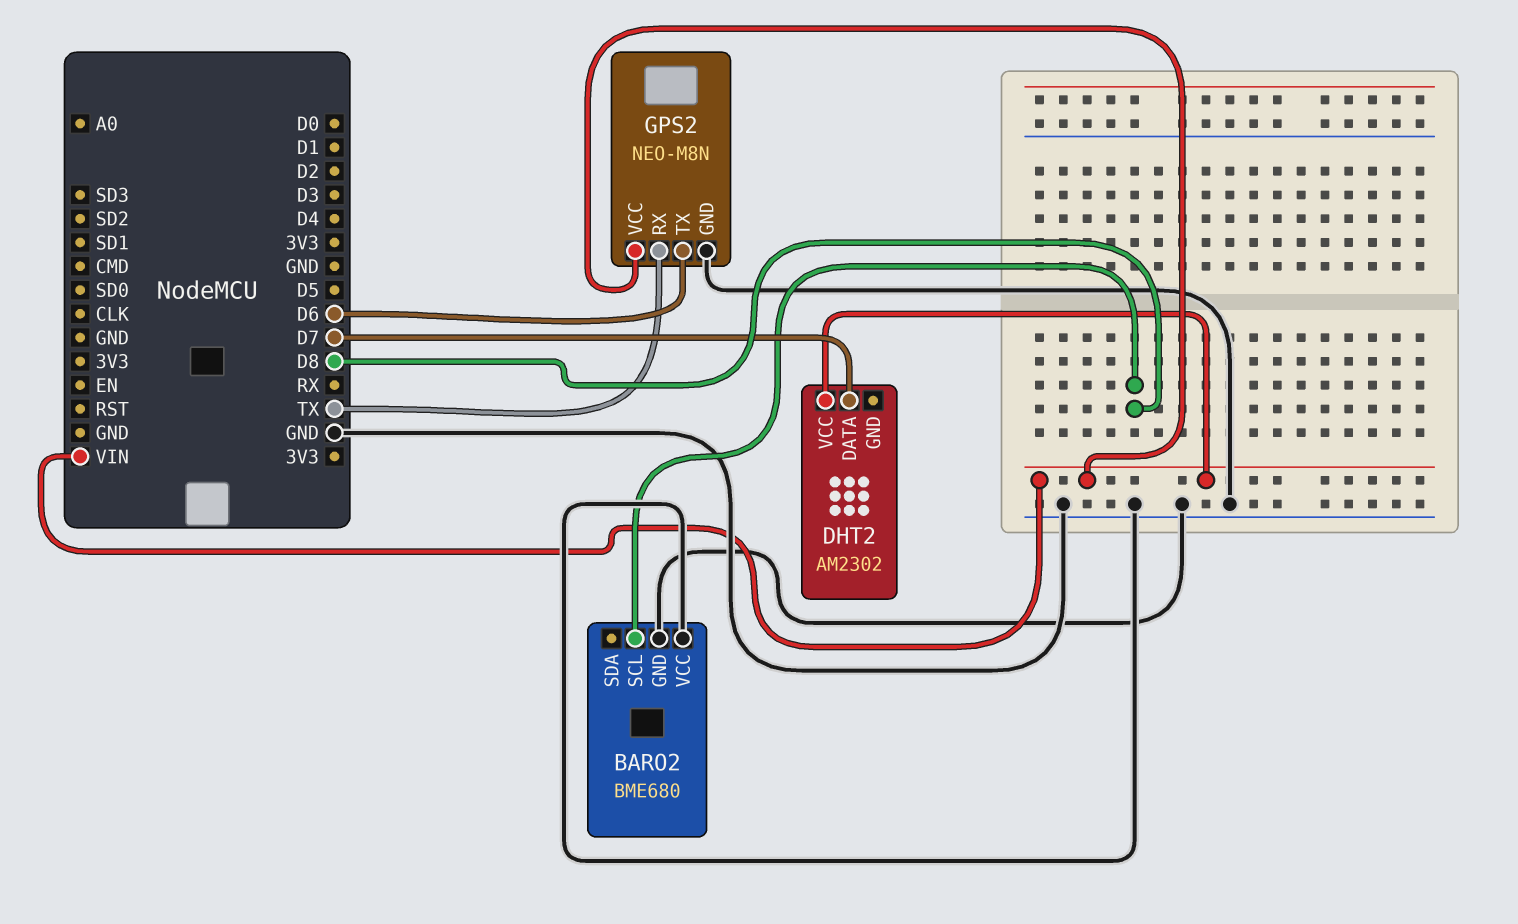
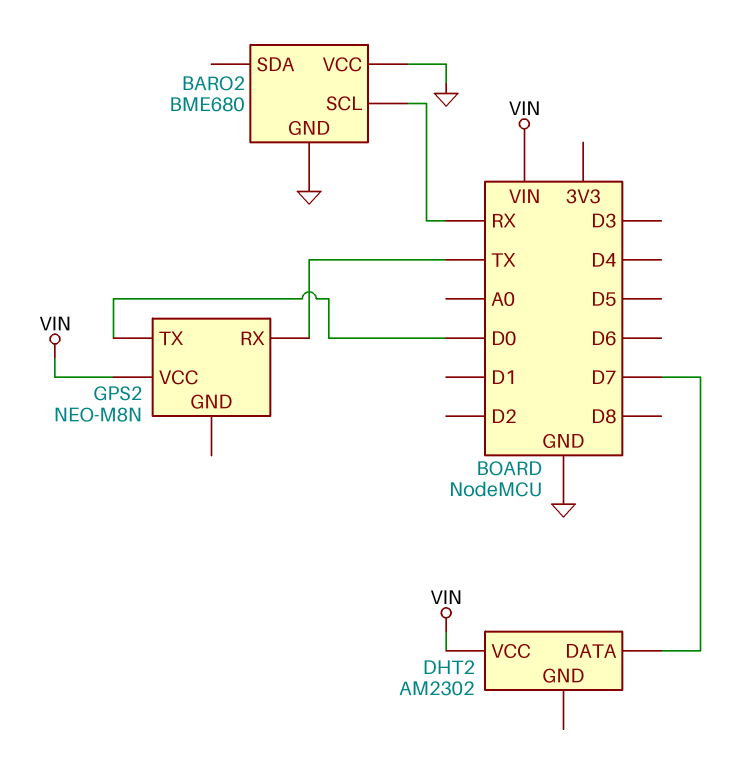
BARO2 pin SCL: D8 -> RX
GPS2 pin GND: GND -> none
GPS2 pin TX: D6 -> D0

